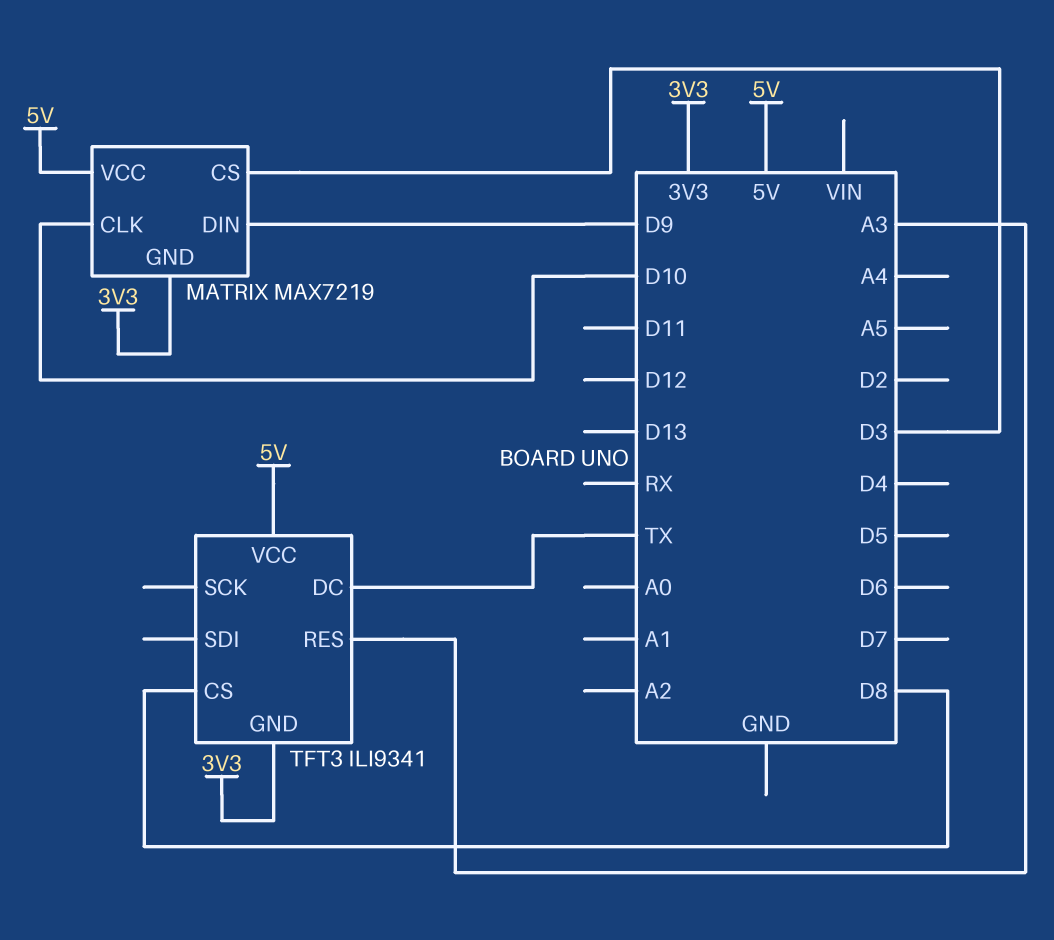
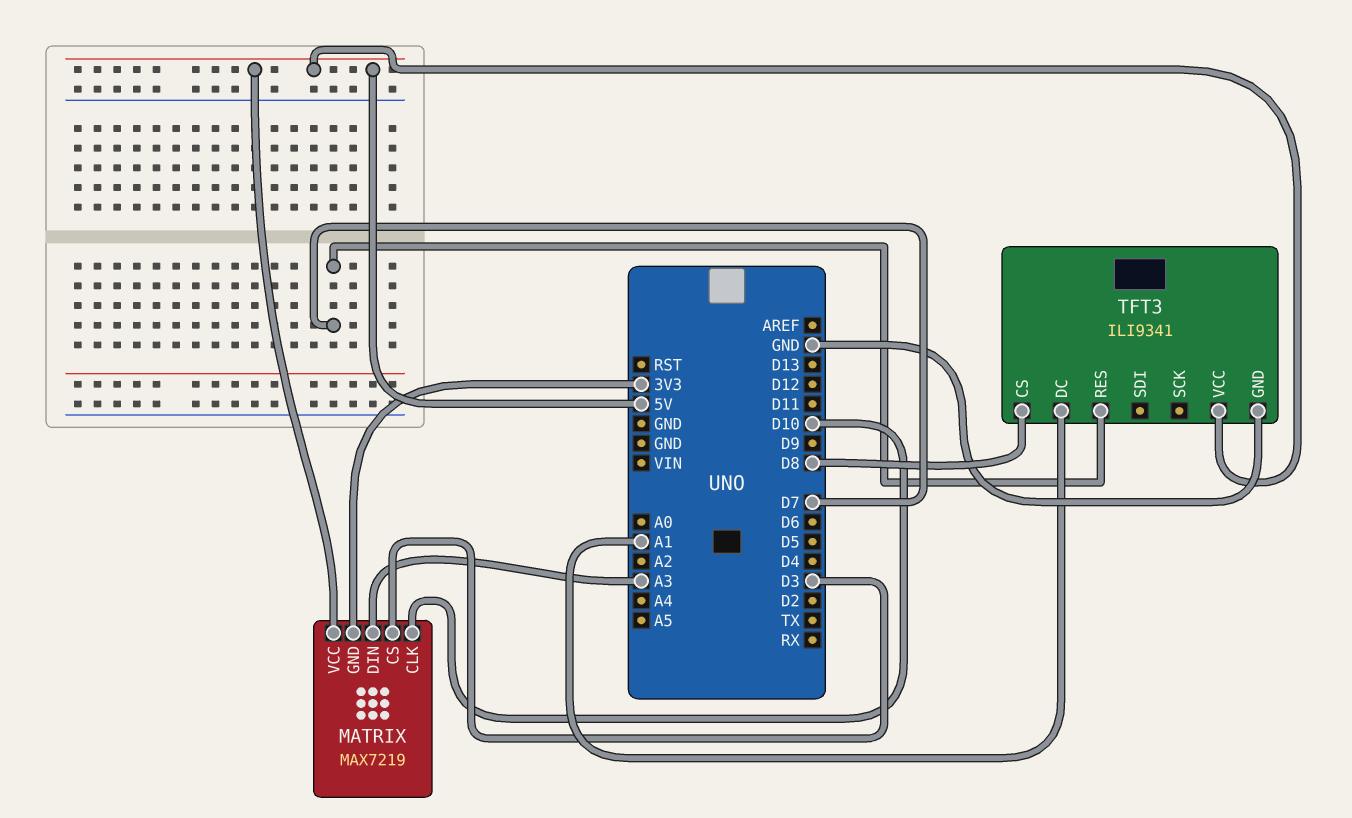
MATRIX pin DIN: D9 -> A3
TFT3 pin DC: TX -> A1
TFT3 pin GND: 3V3 -> GND
TFT3 pin RES: A3 -> D7

